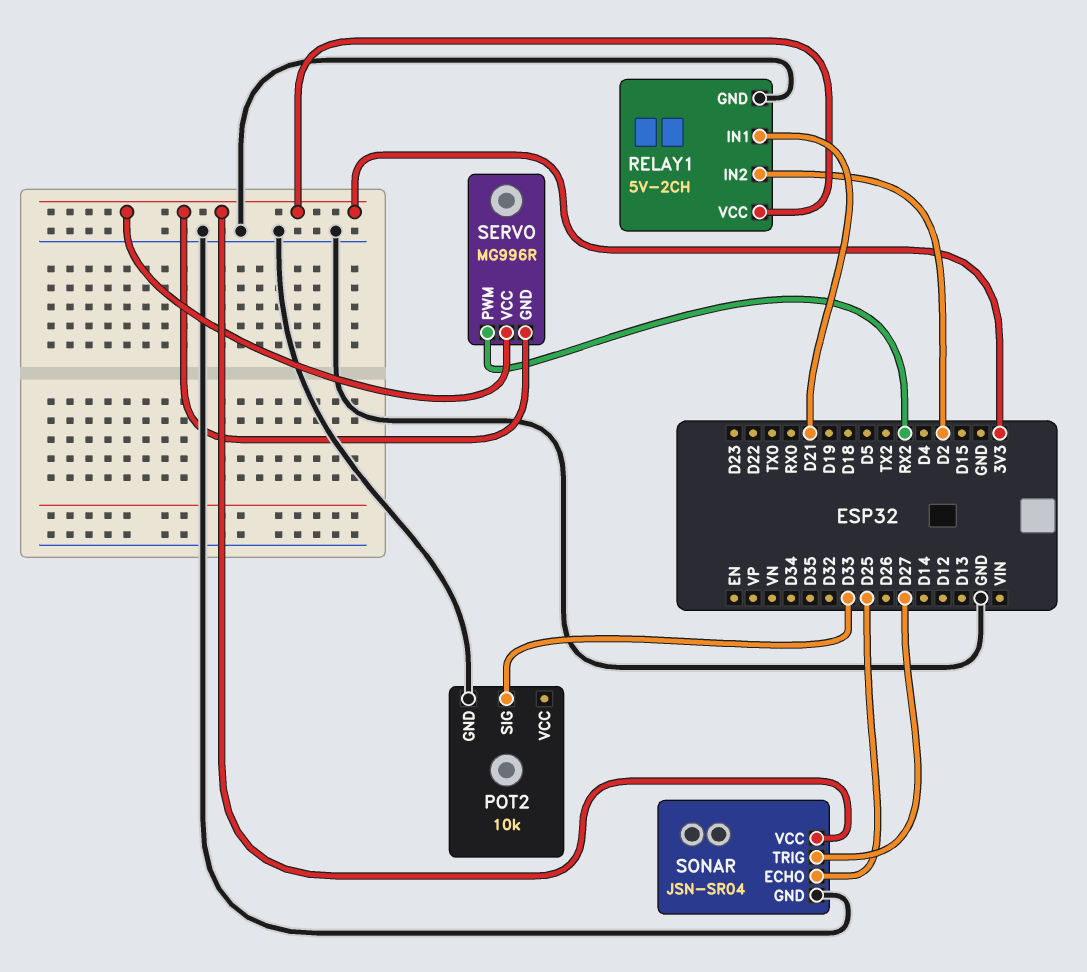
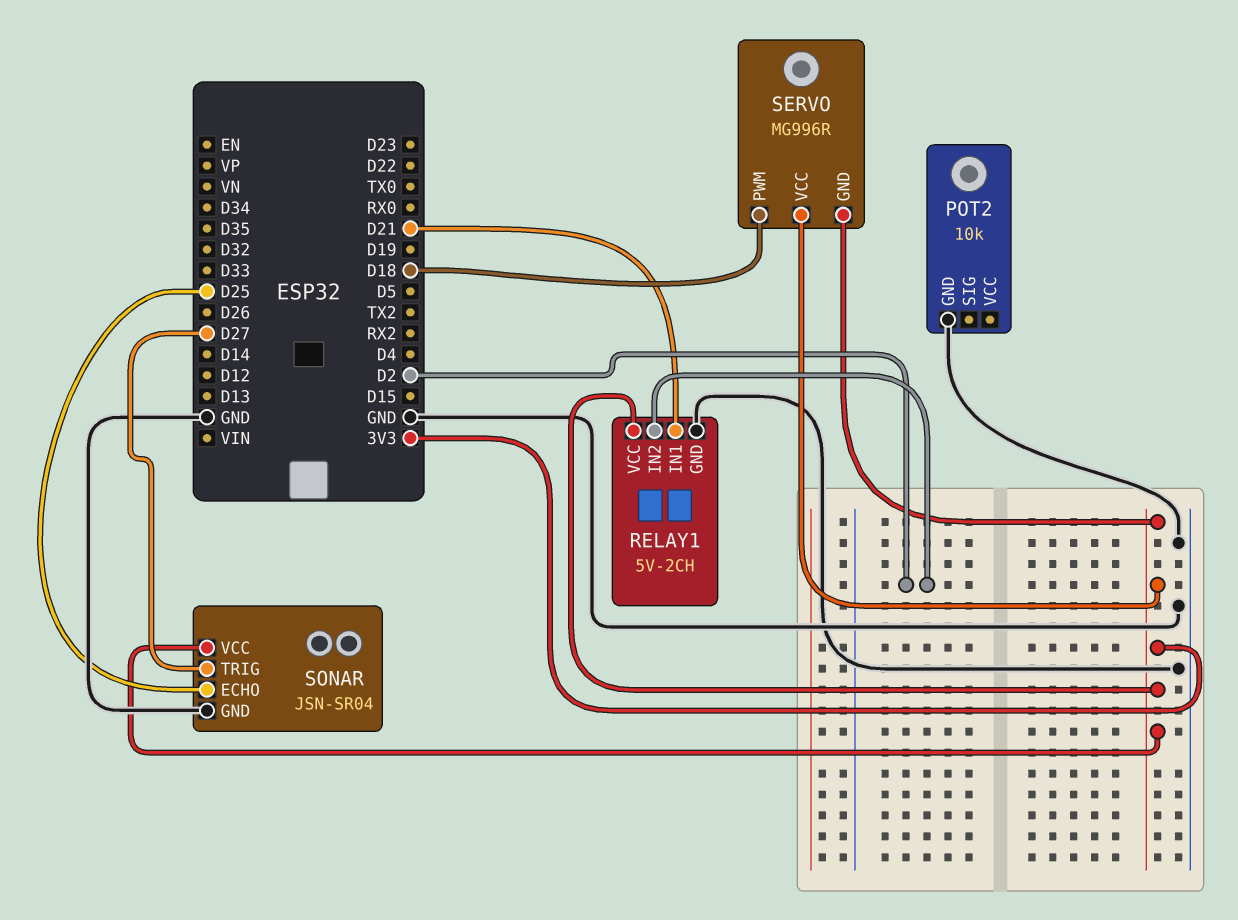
POT2 pin SIG: D33 -> none
SERVO pin PWM: RX2 -> D18

